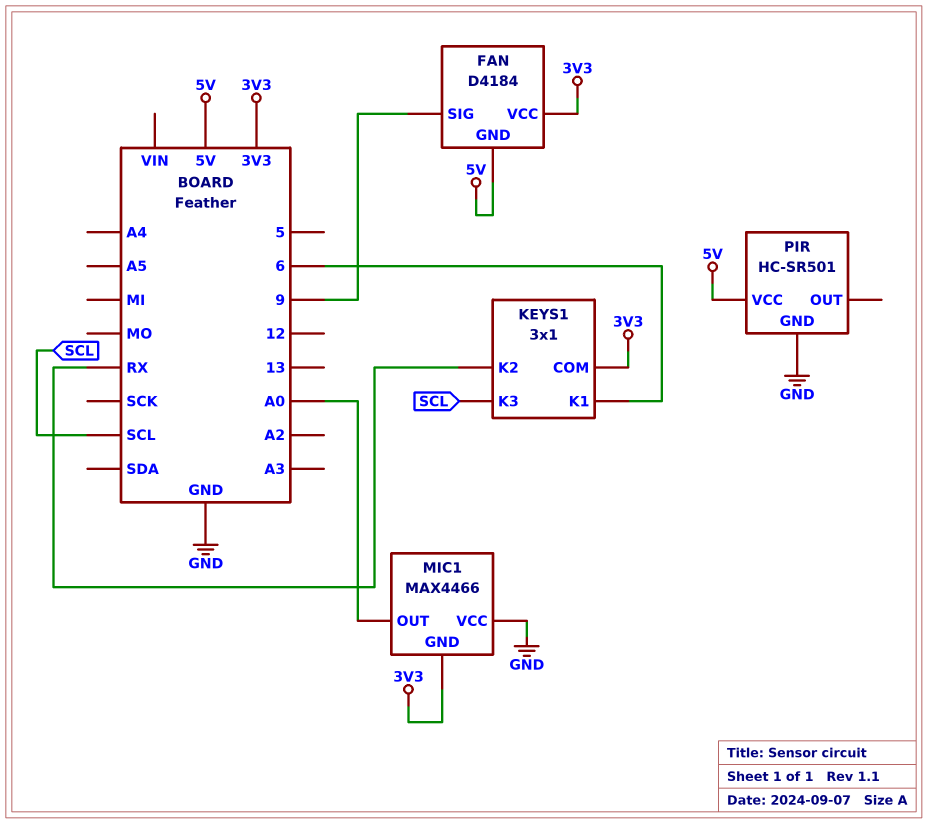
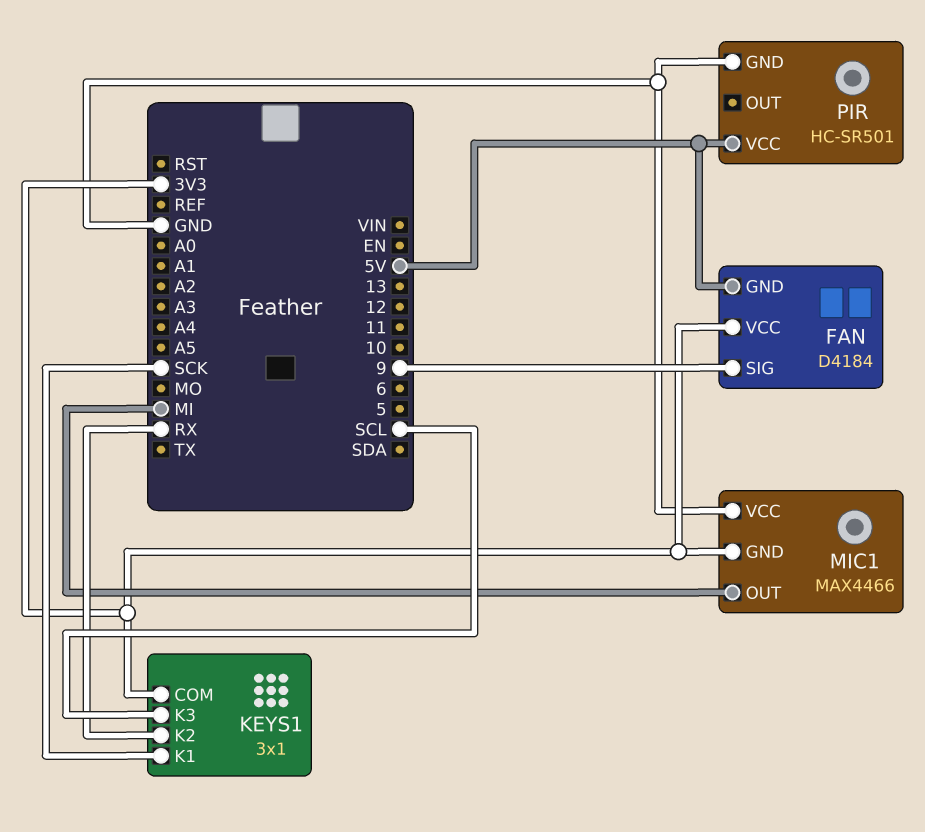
KEYS1 pin K1: 6 -> SCK
MIC1 pin OUT: A0 -> MI

